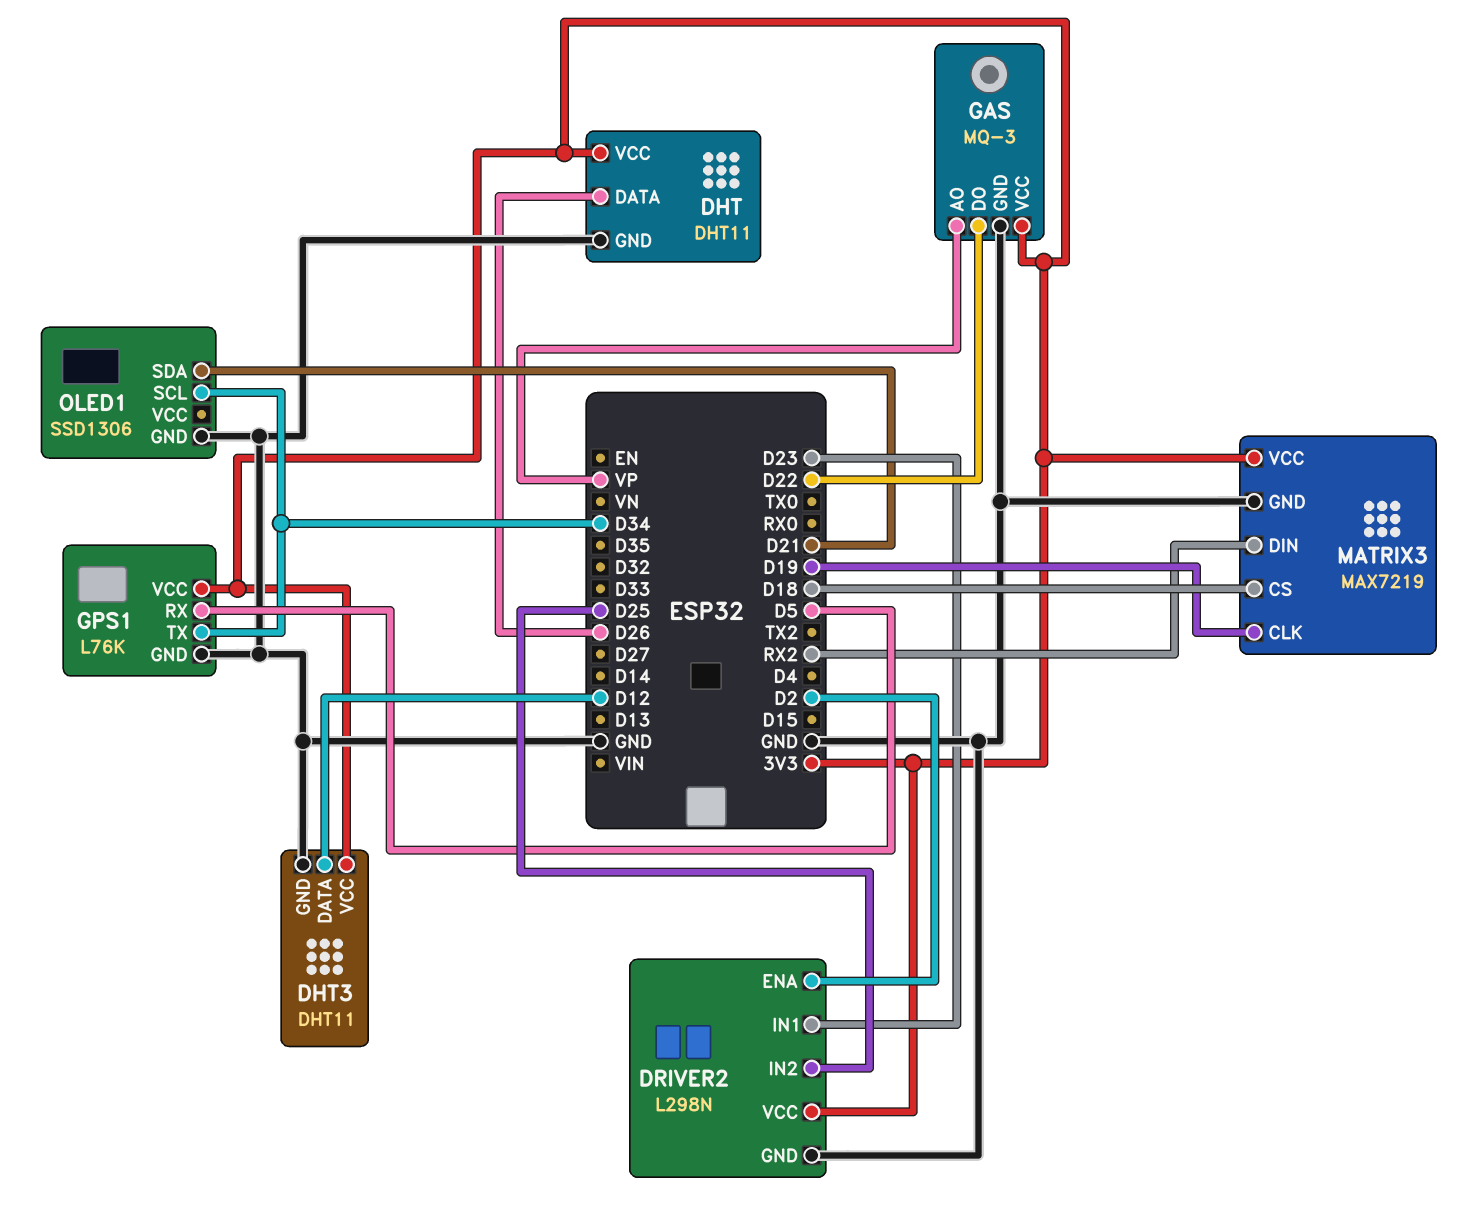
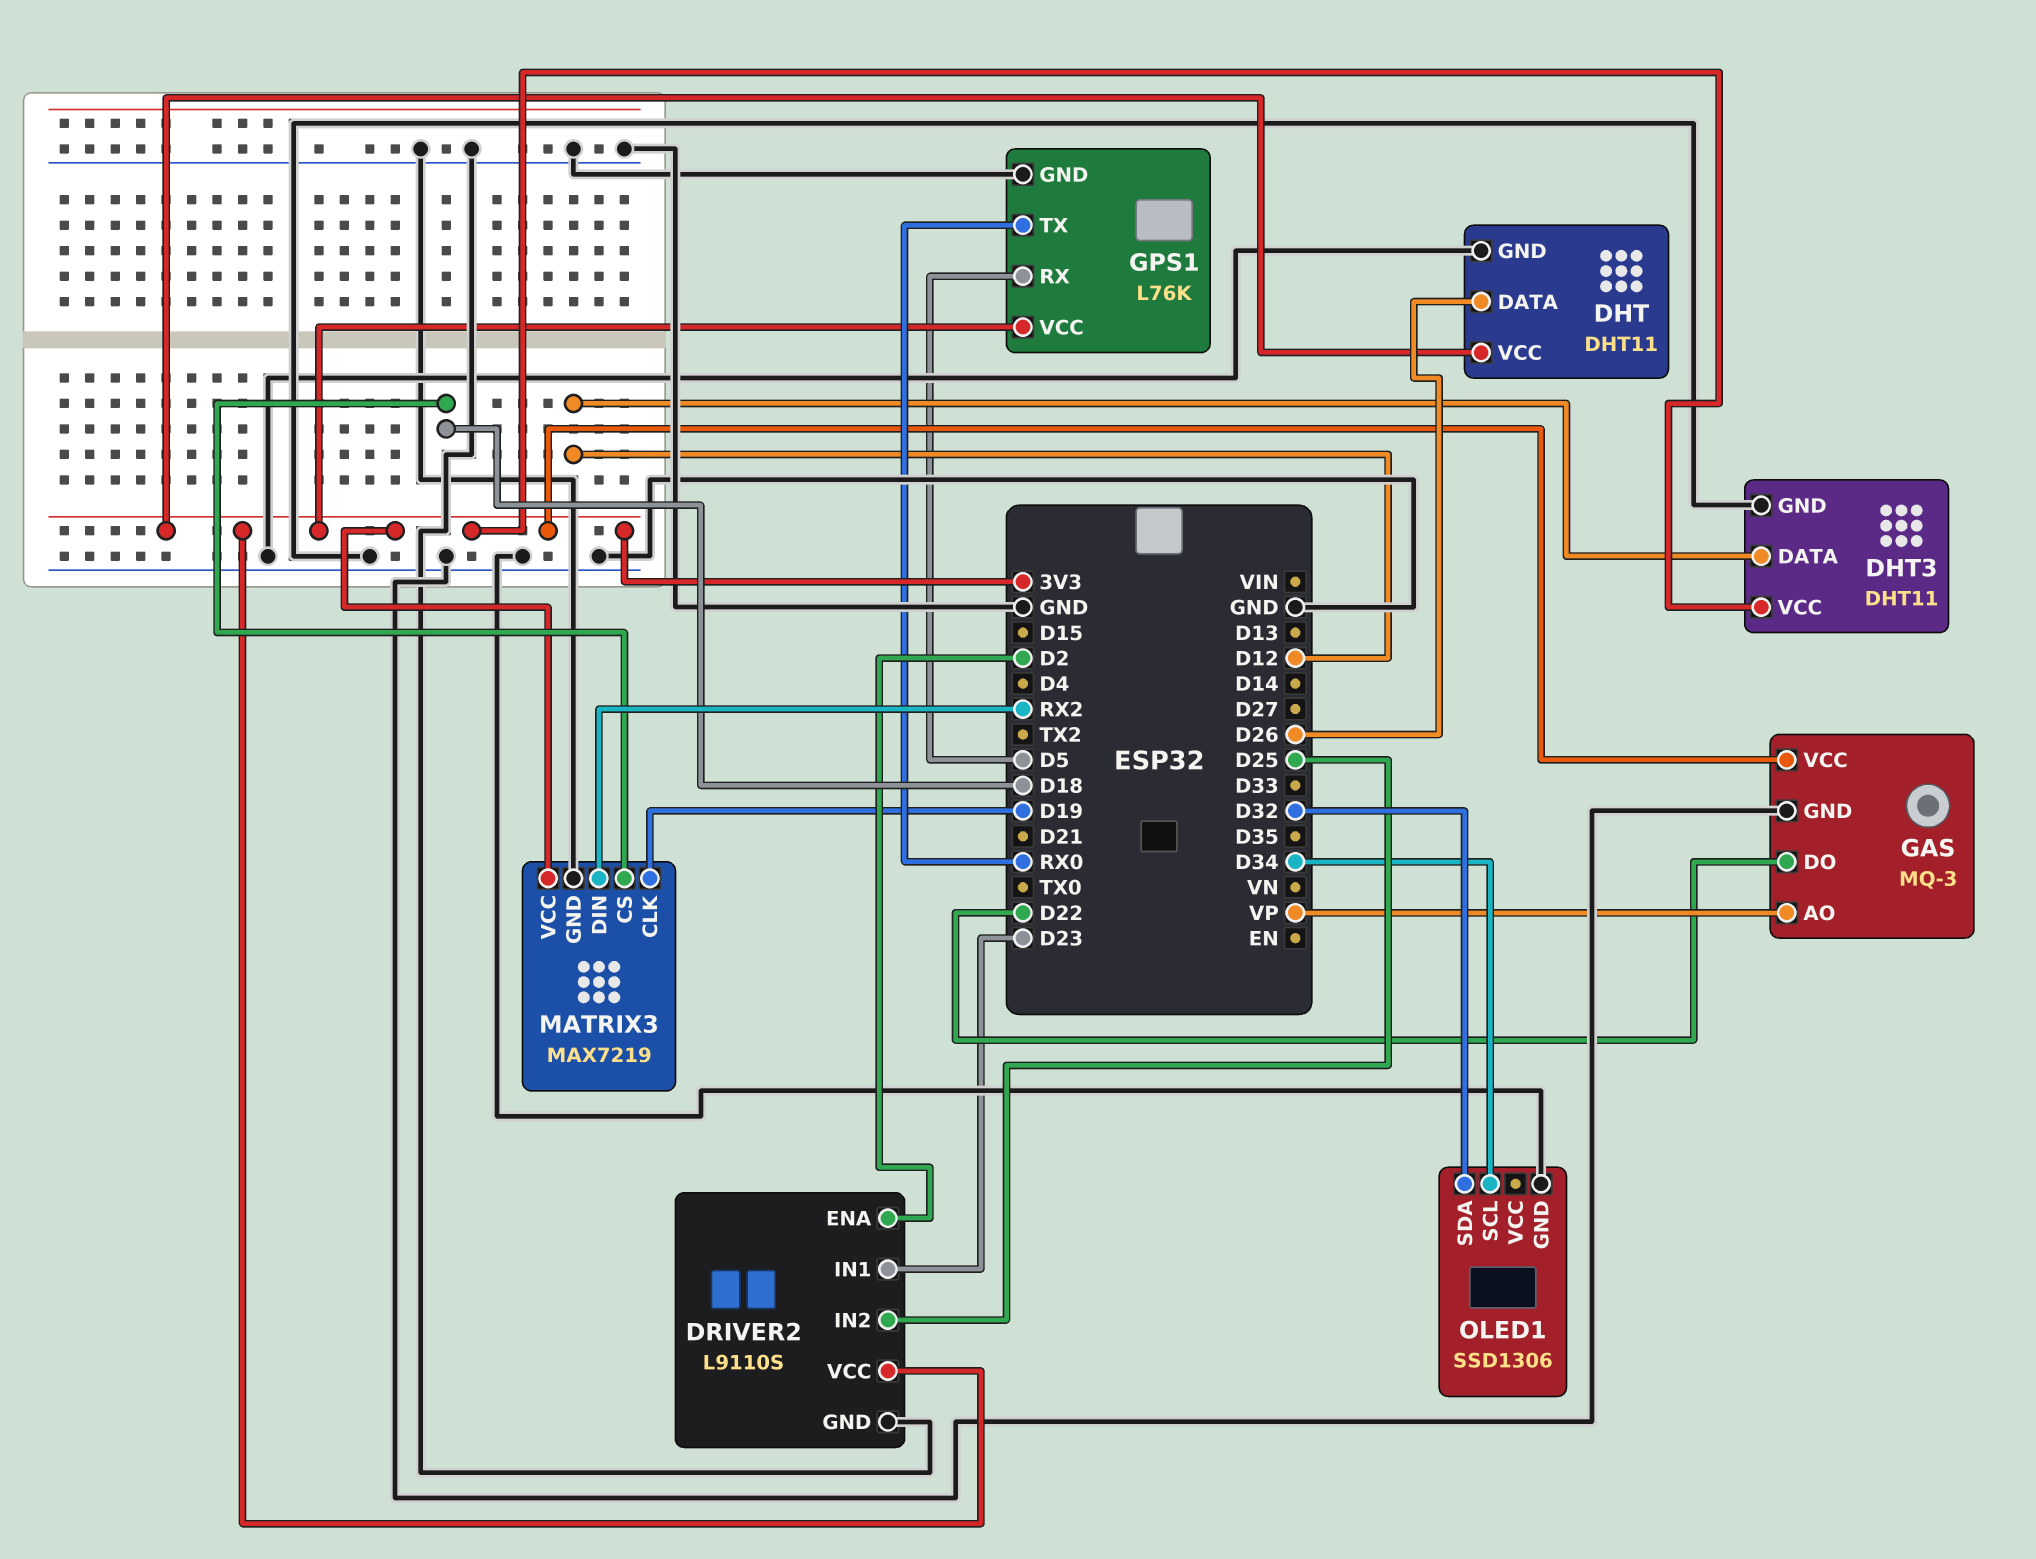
DRIVER2: L298N -> L9110S
GPS1 pin TX: D34 -> RX0
OLED1 pin SDA: D21 -> D32

